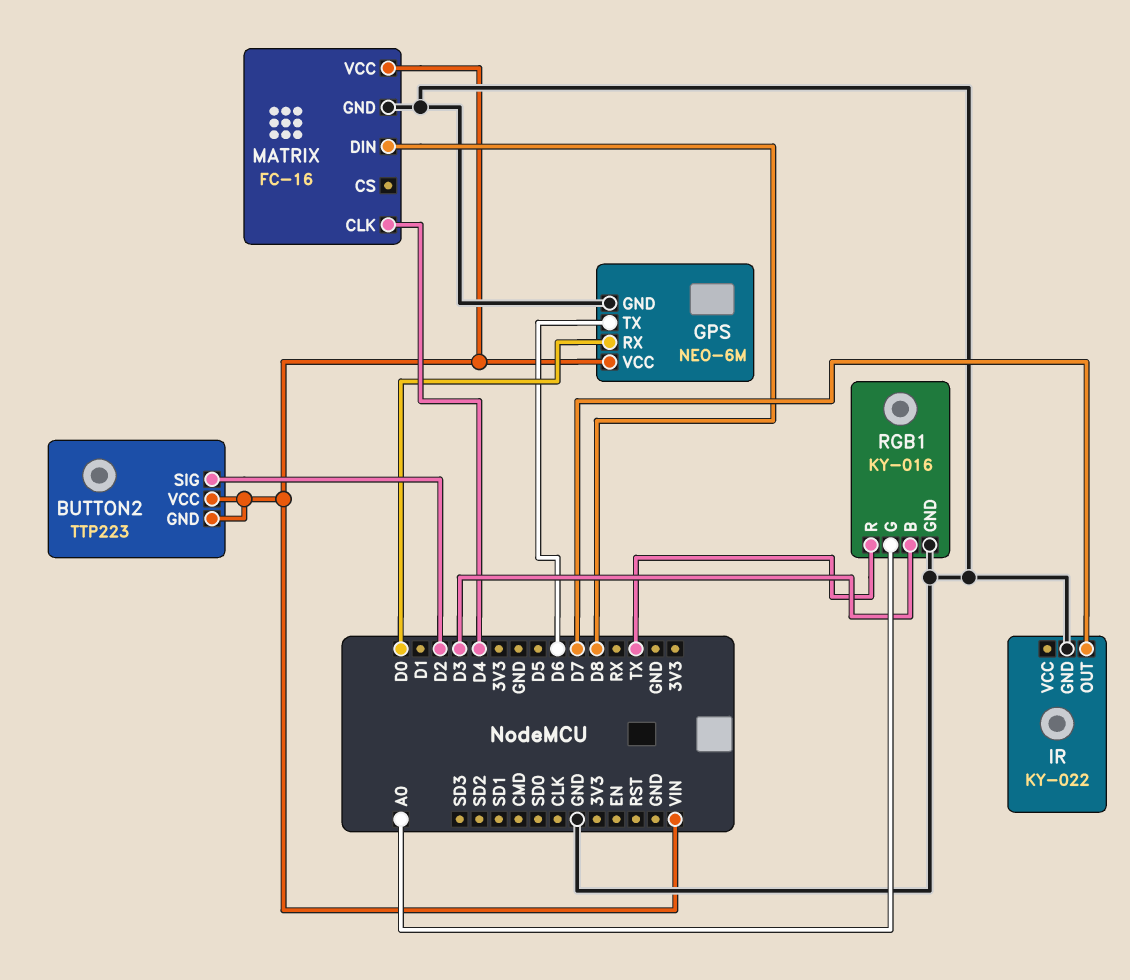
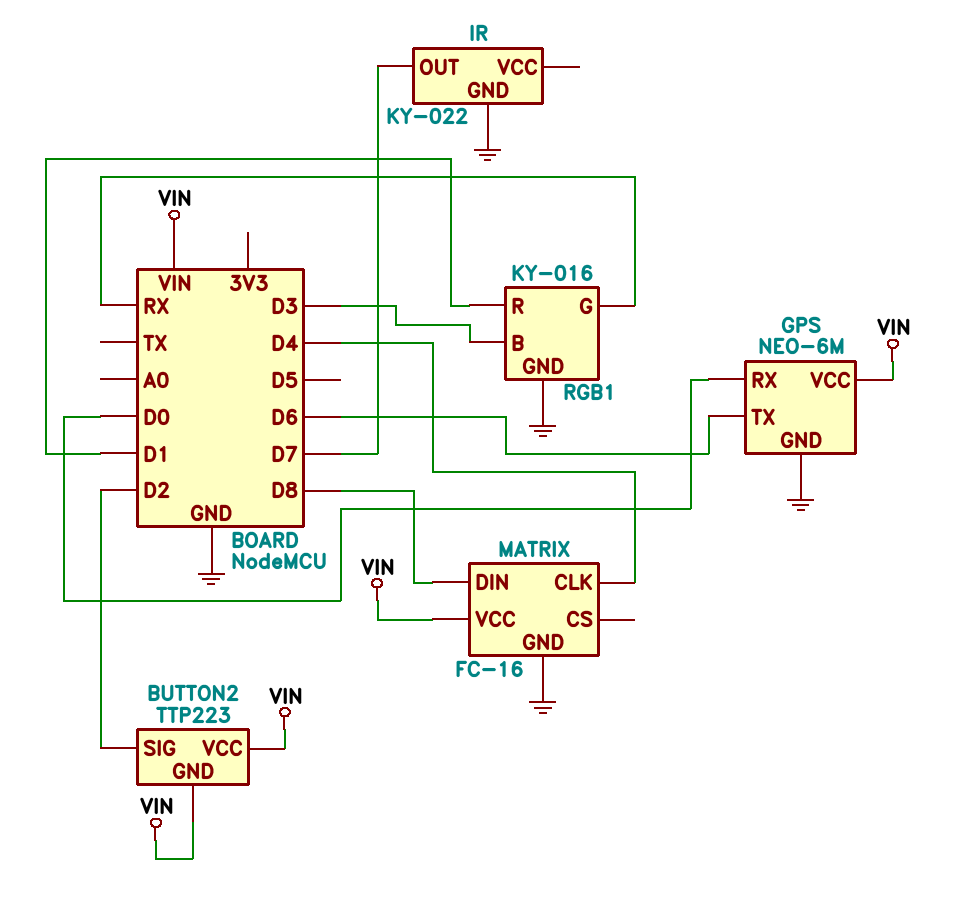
RGB1 pin G: A0 -> RX
RGB1 pin R: TX -> D1

